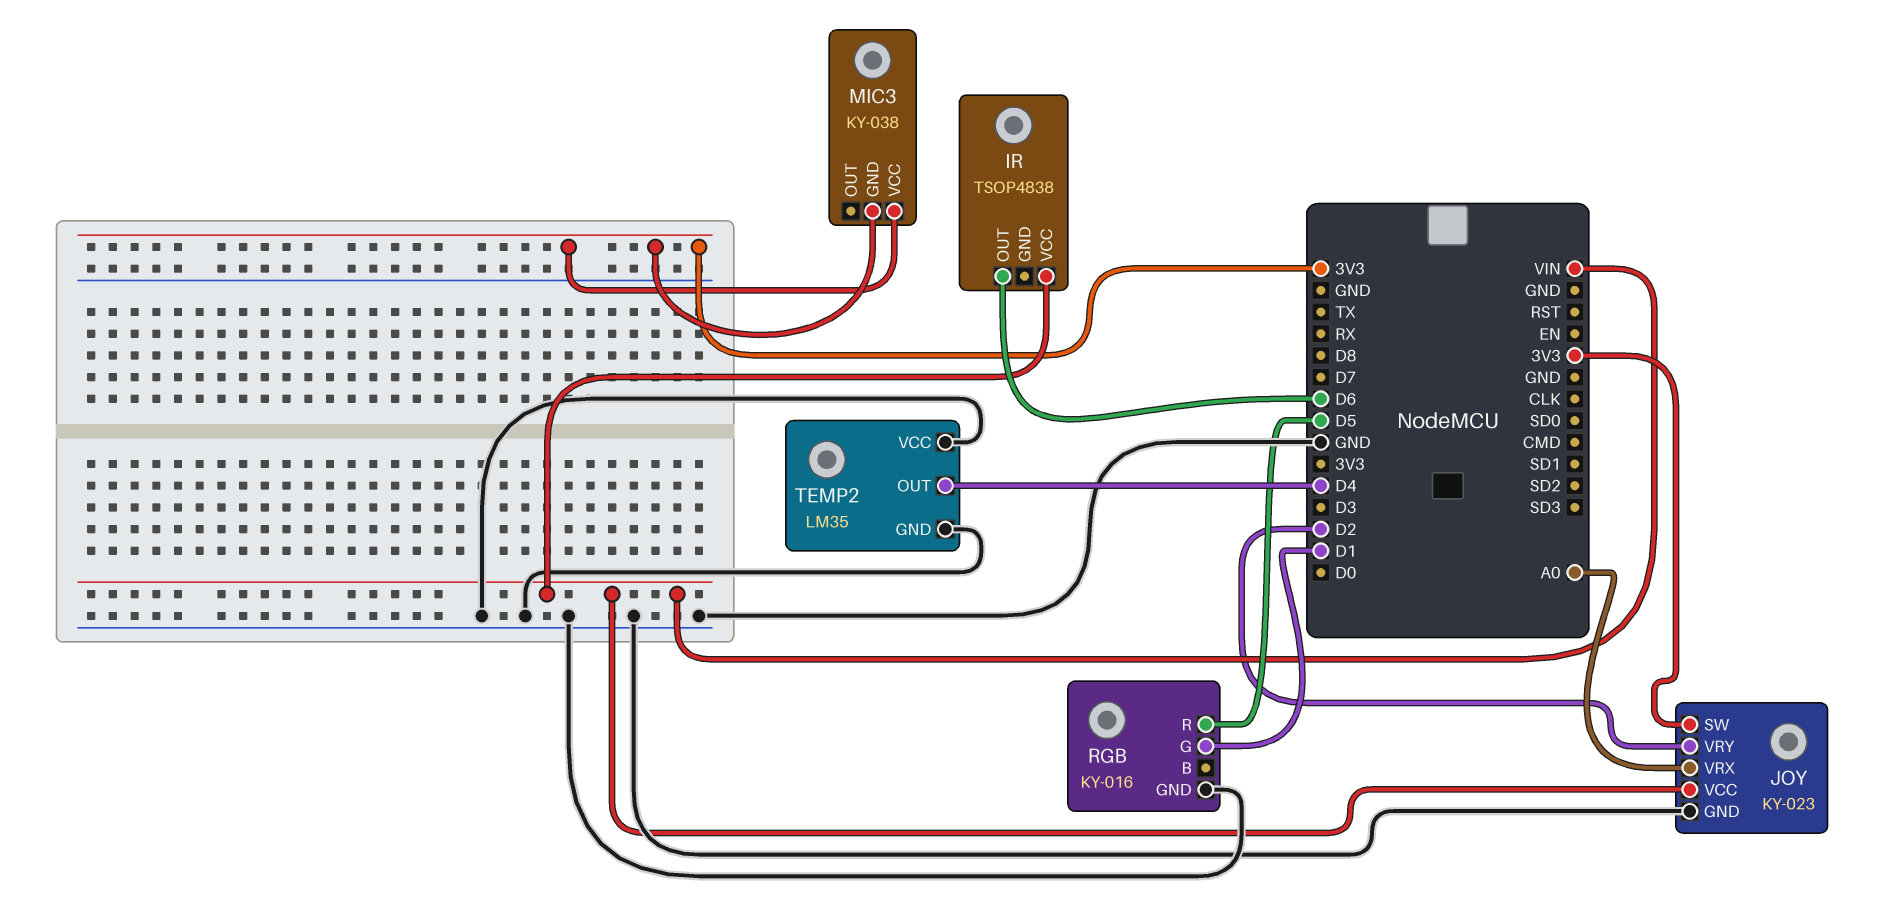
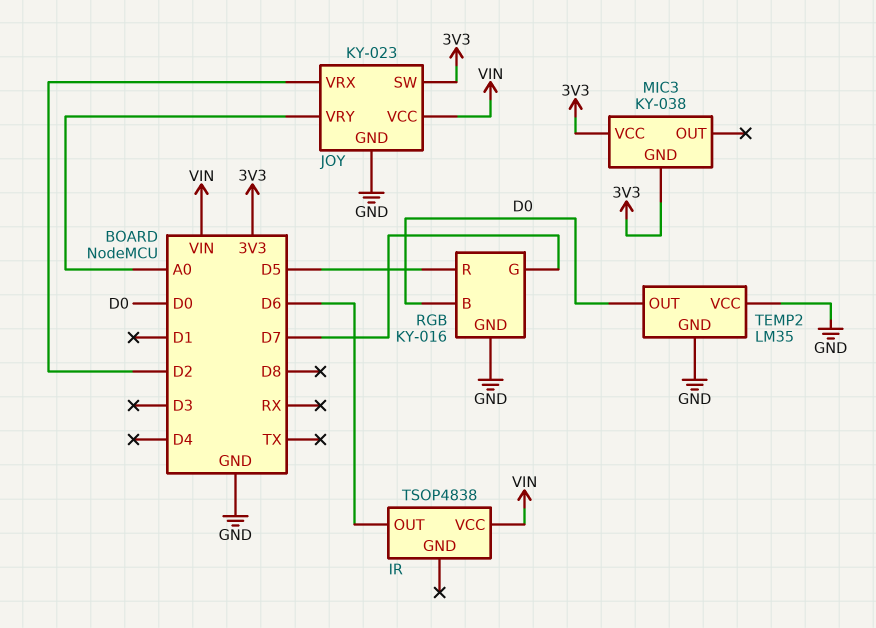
JOY pin VRX: A0 -> D2
JOY pin VRY: D2 -> A0
RGB pin B: none -> D0
RGB pin G: D1 -> D7
TEMP2 pin OUT: D4 -> D0

